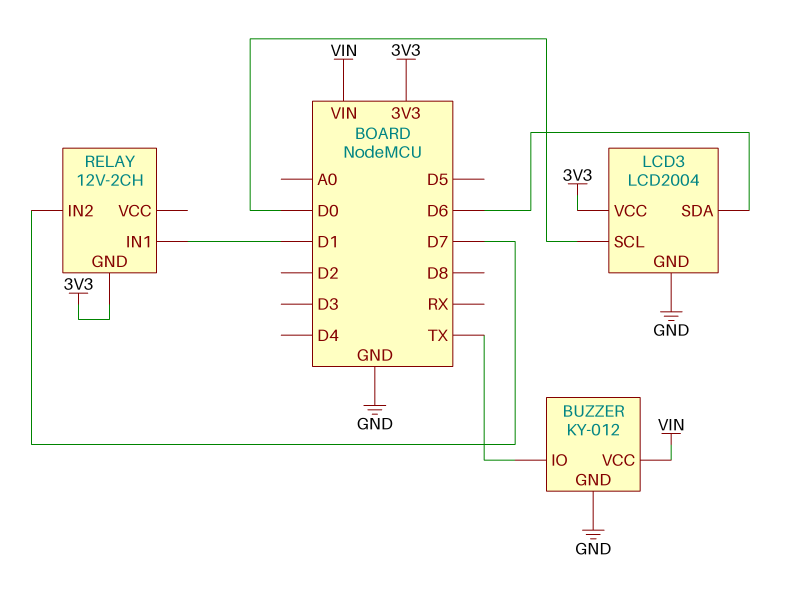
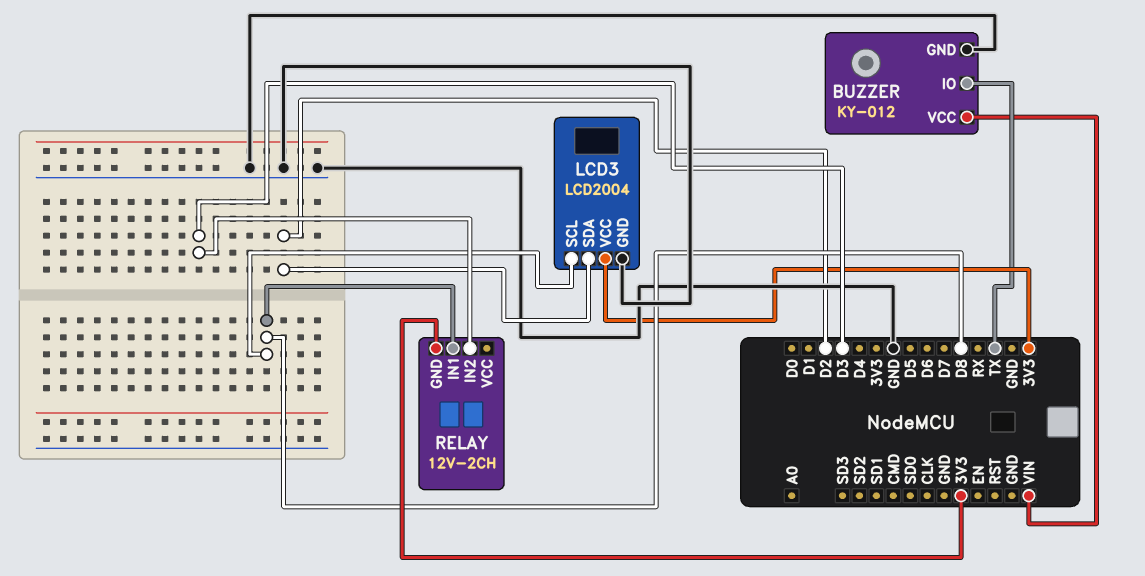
LCD3 pin SCL: D0 -> D8
LCD3 pin SDA: D6 -> D2
RELAY pin IN1: D1 -> D8
RELAY pin IN2: D7 -> D3

